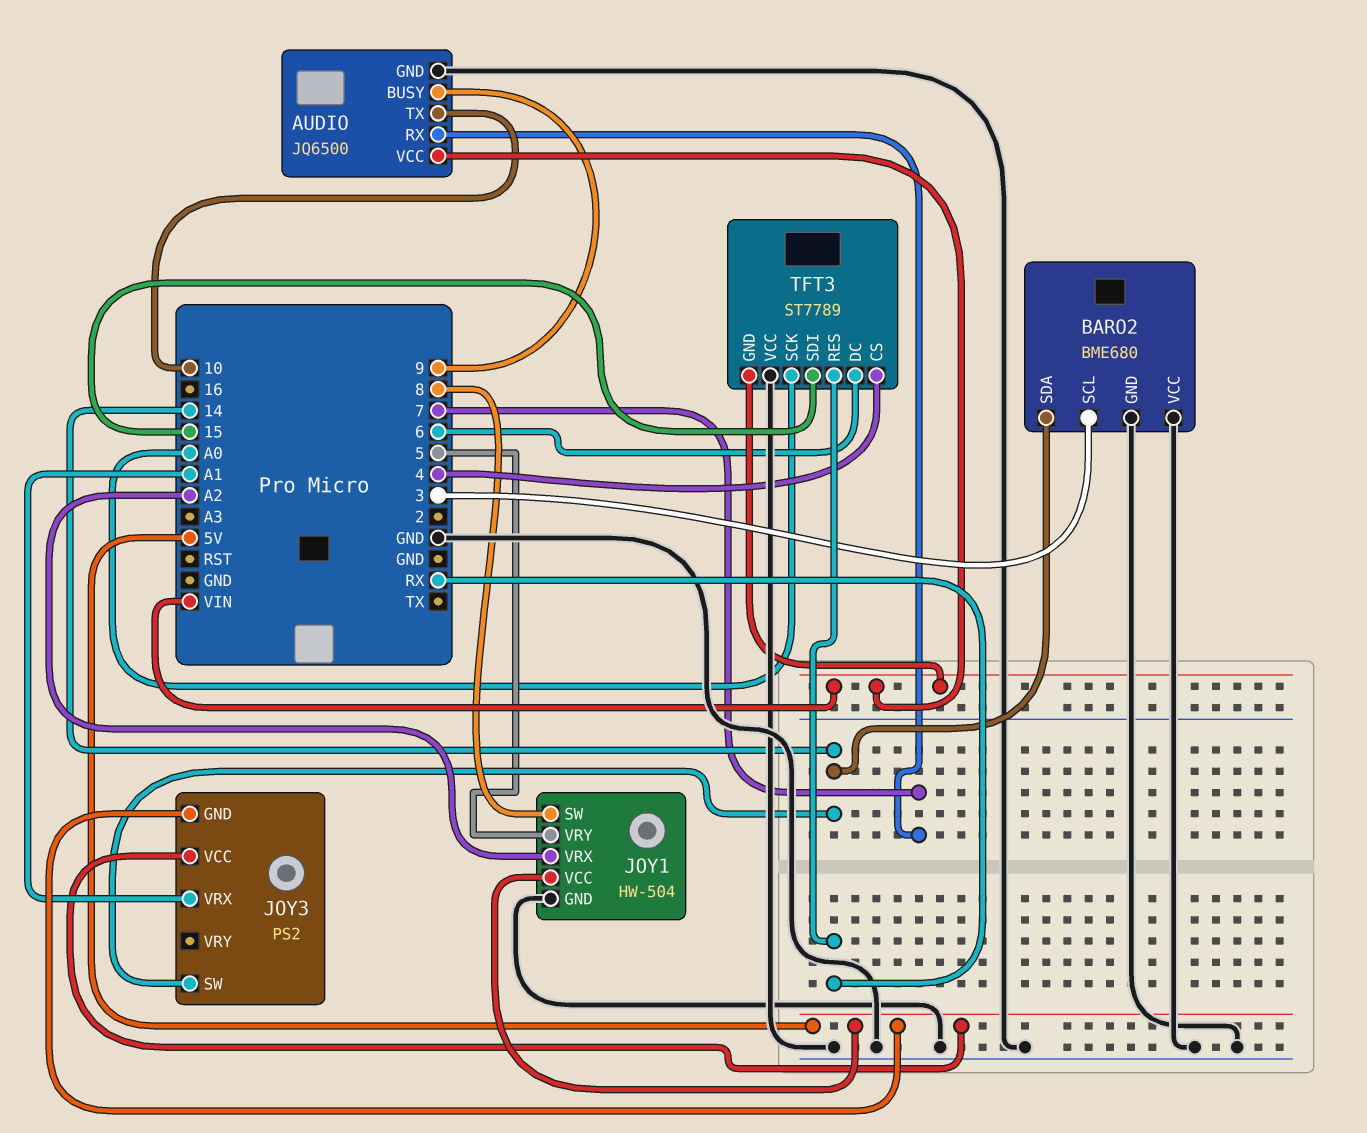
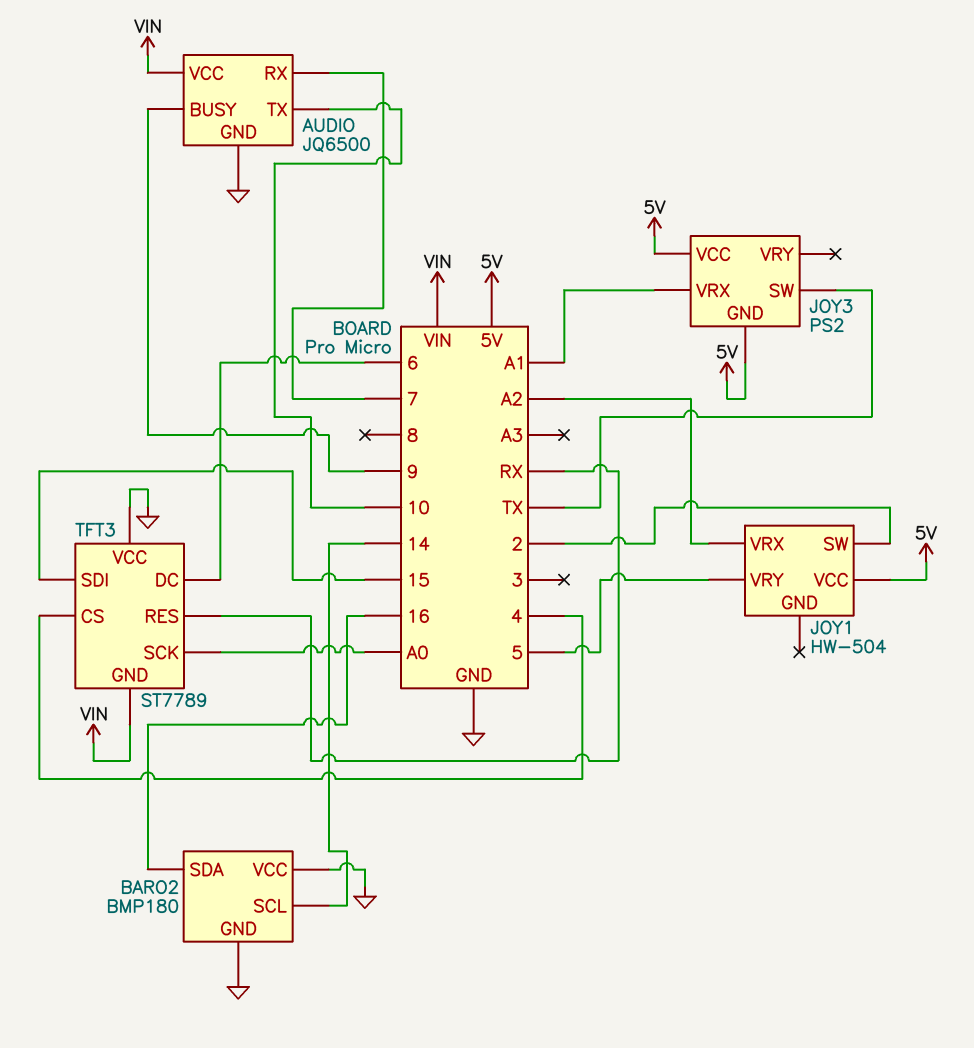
BARO2: BME680 -> BMP180
BARO2 pin SCL: 3 -> 14
BARO2 pin SDA: 14 -> 16
JOY1 pin GND: GND -> none
JOY1 pin SW: 8 -> 2
JOY3 pin SW: 14 -> TX

